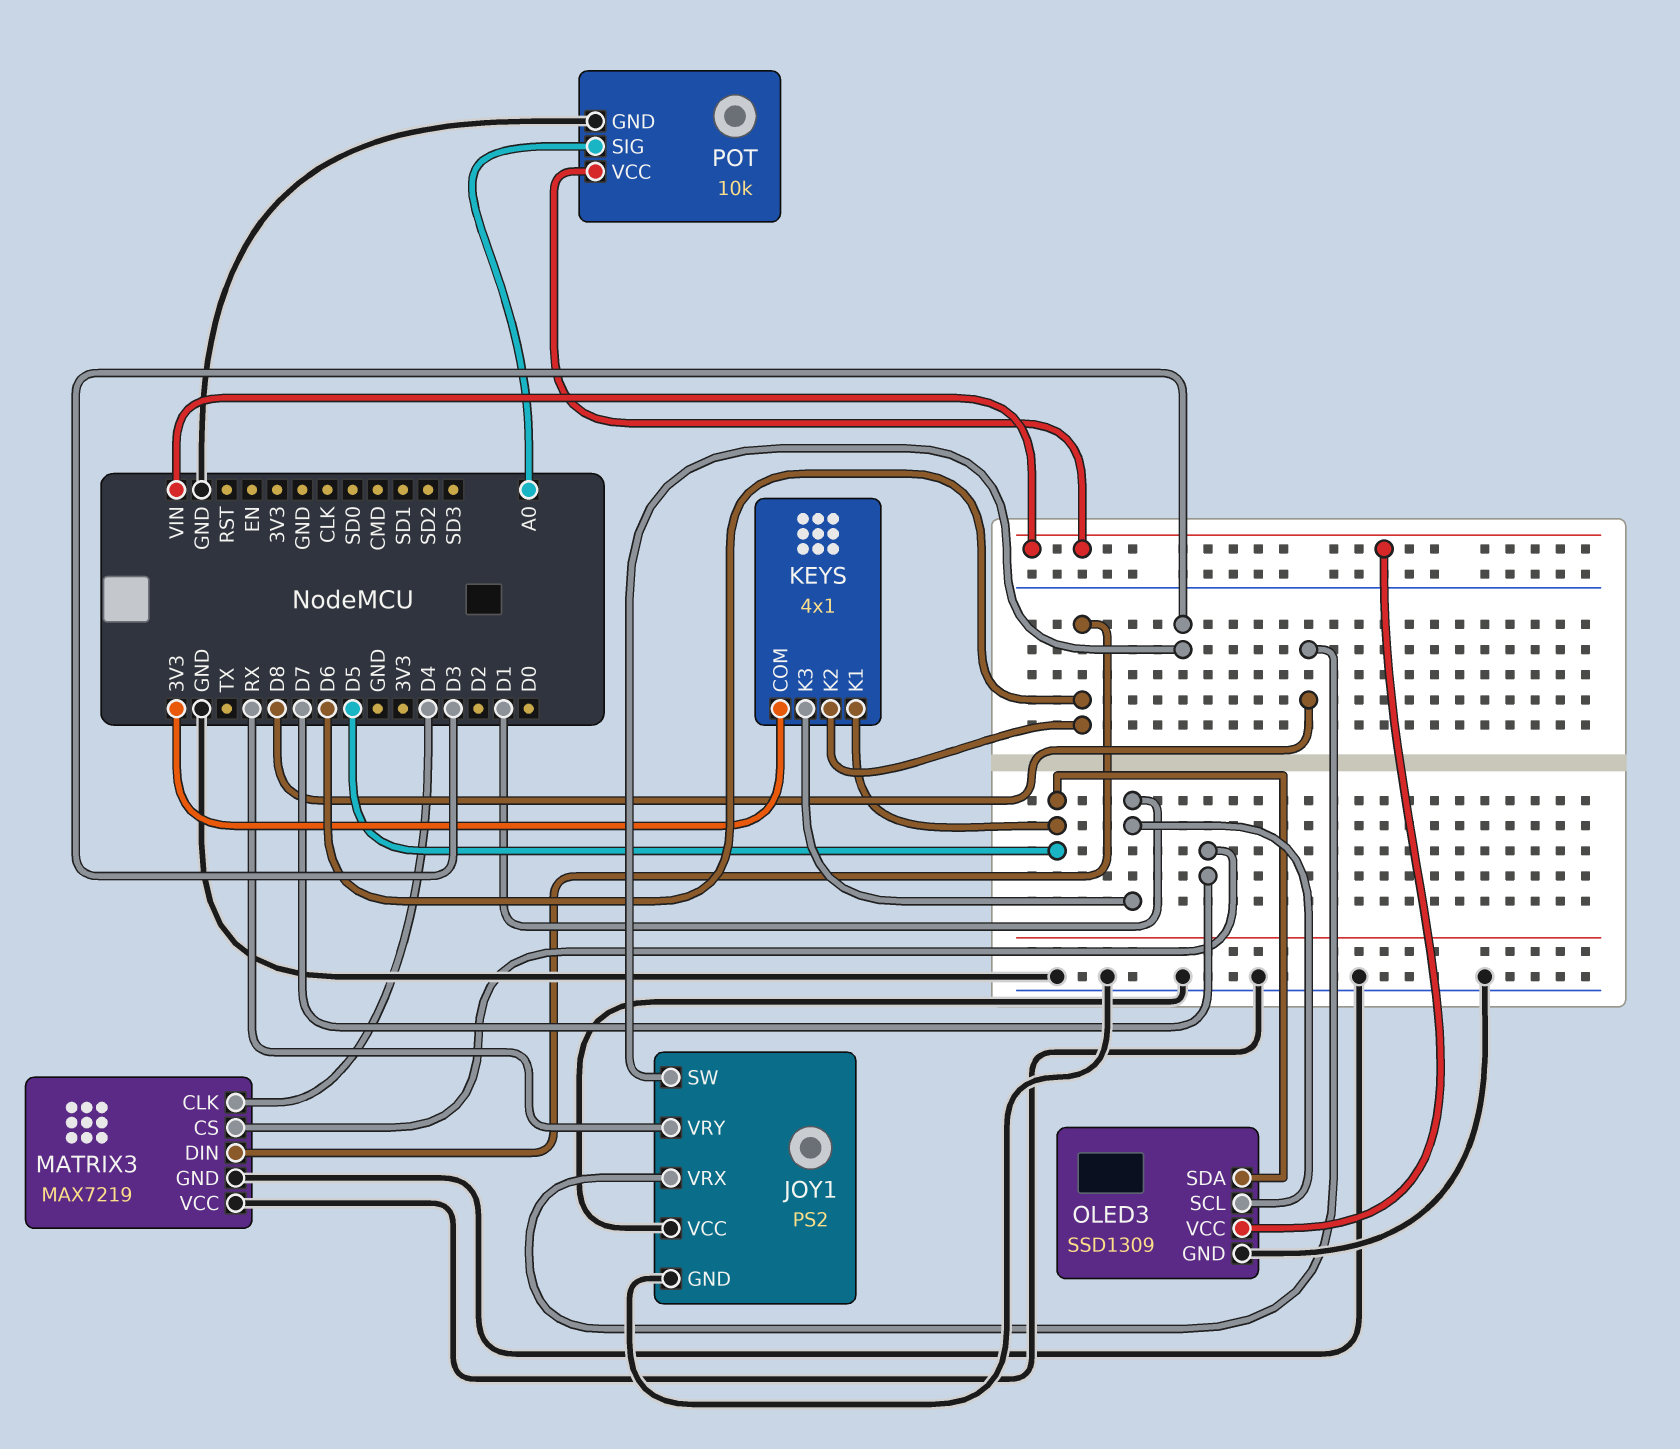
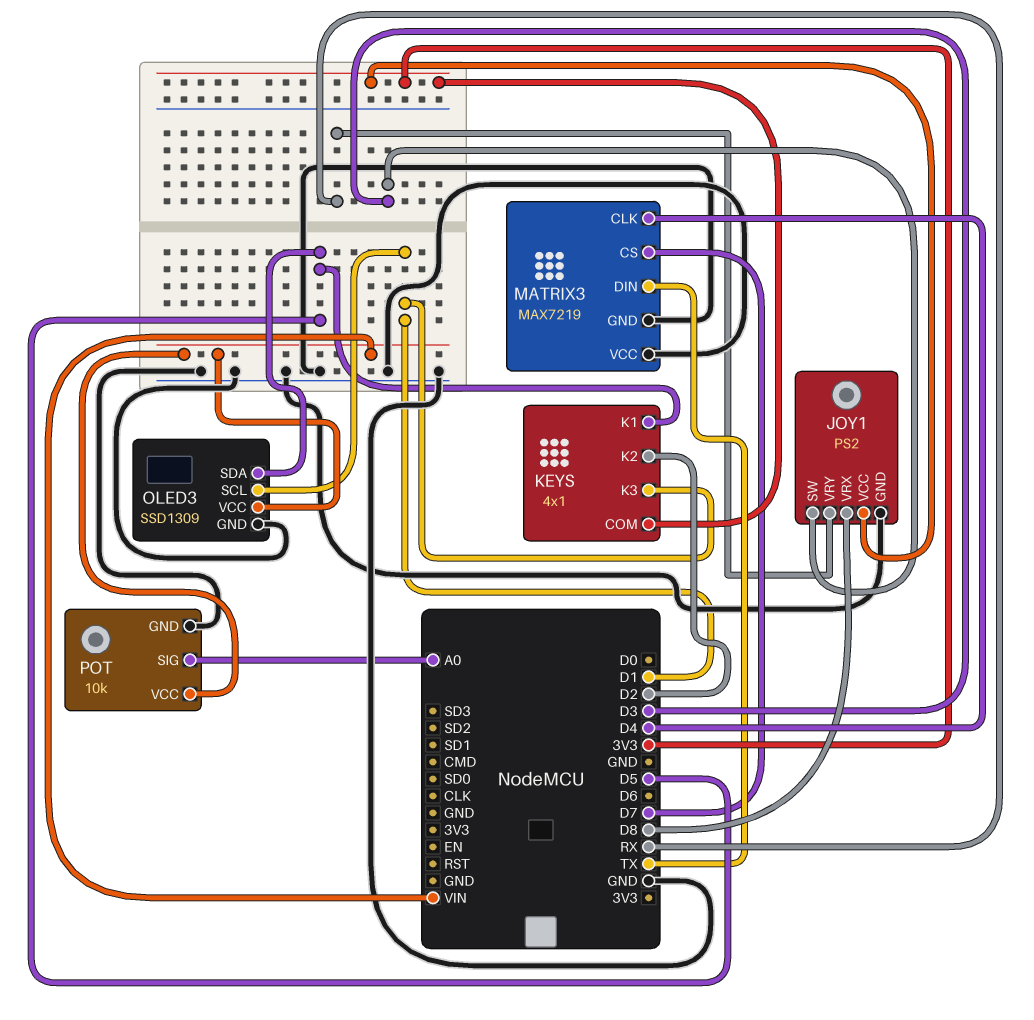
JOY1 pin VCC: GND -> 3V3
KEYS pin K2: D6 -> D2
MATRIX3 pin DIN: D6 -> TX

